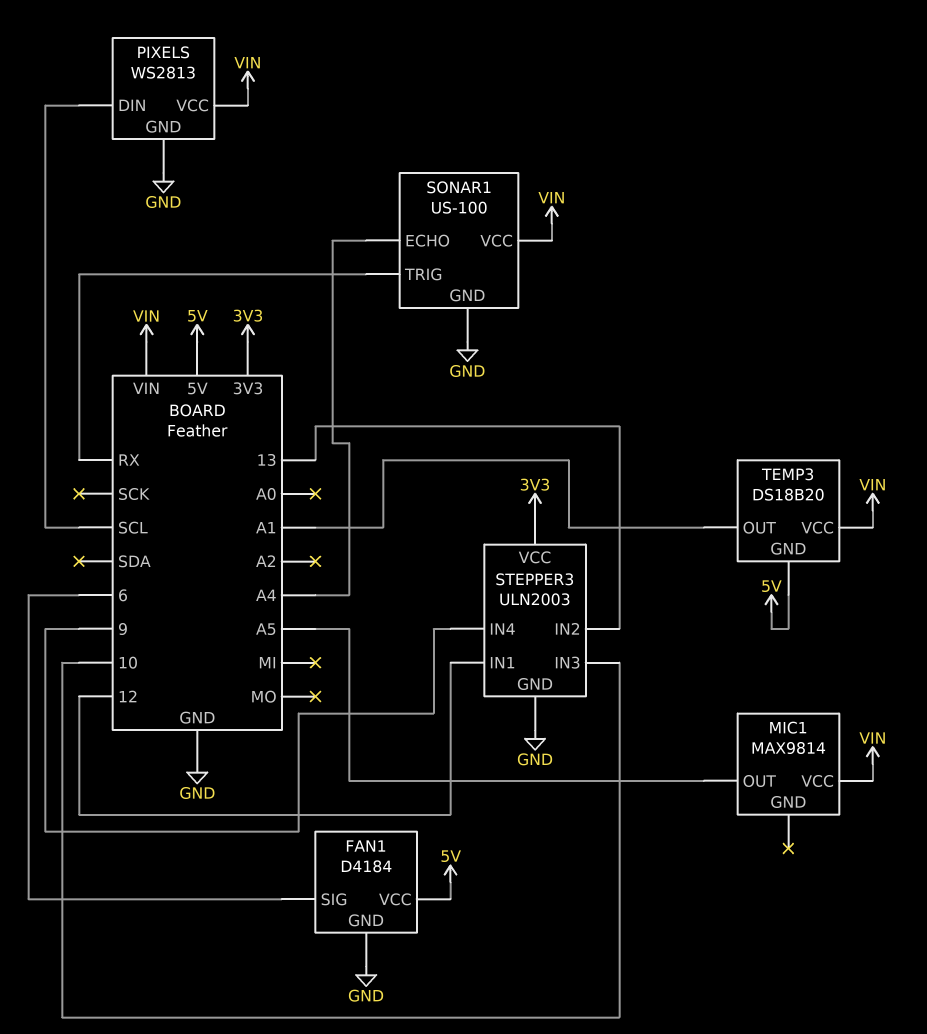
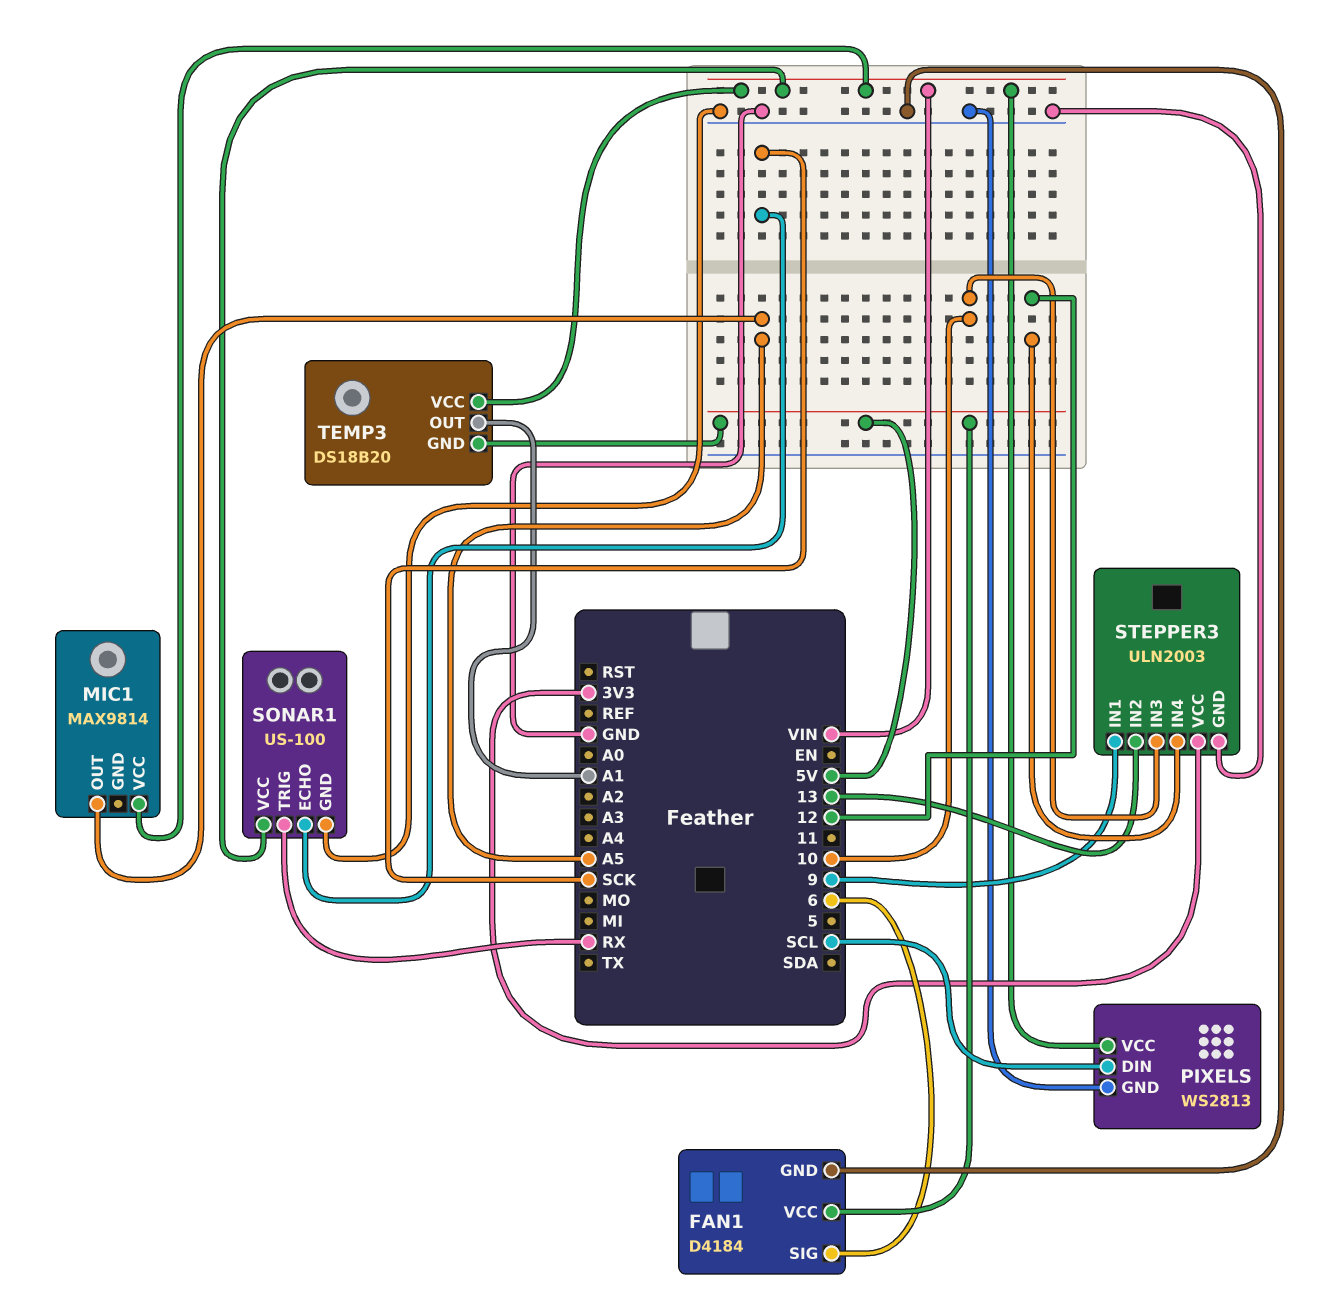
SONAR1 pin ECHO: A4 -> SCK
STEPPER3 pin IN1: 12 -> 9
STEPPER3 pin IN4: 9 -> 12

